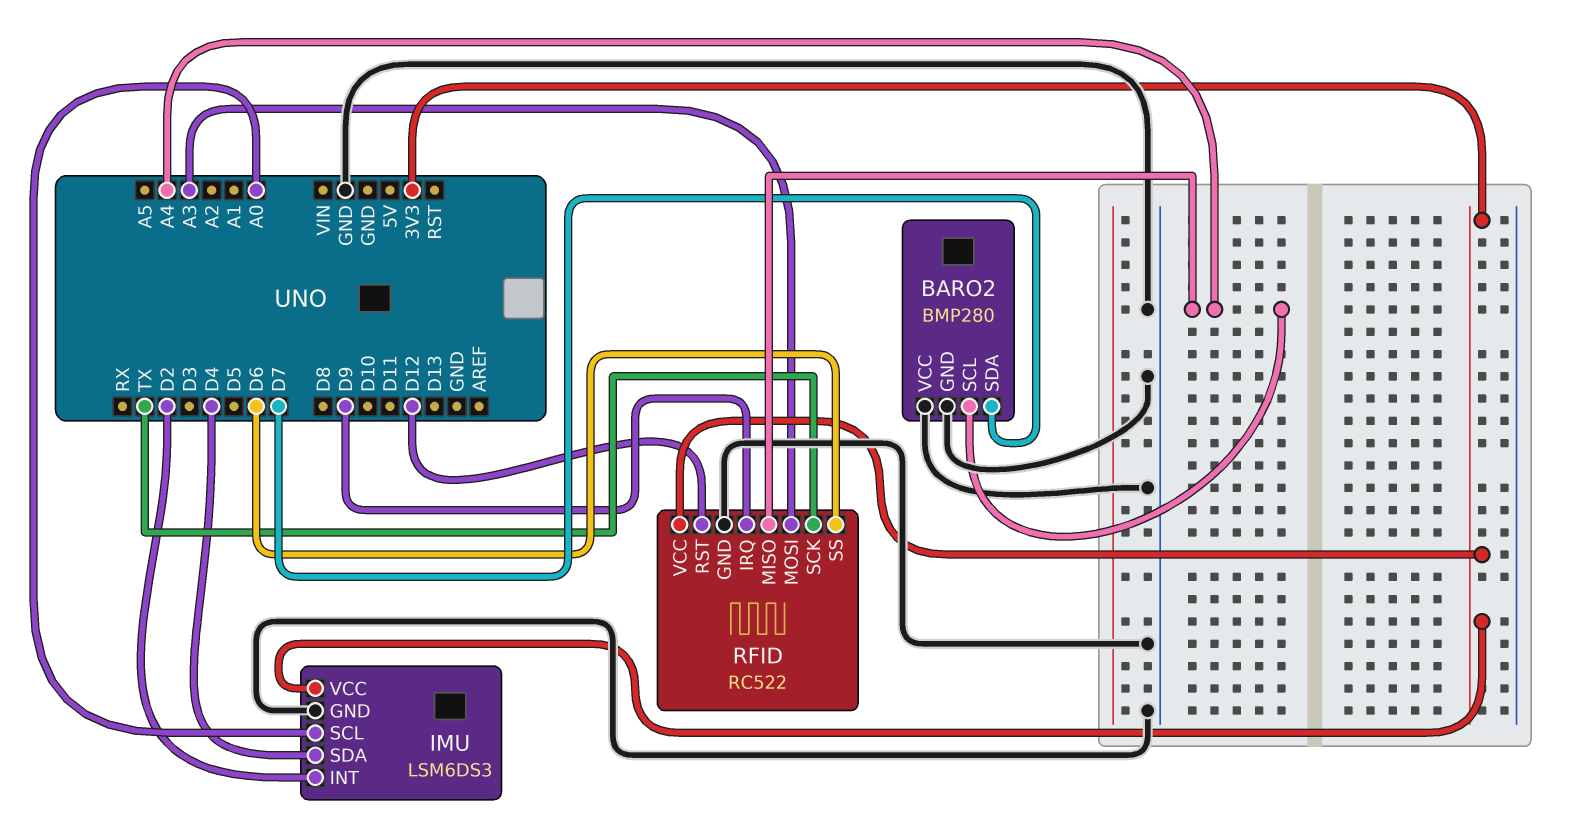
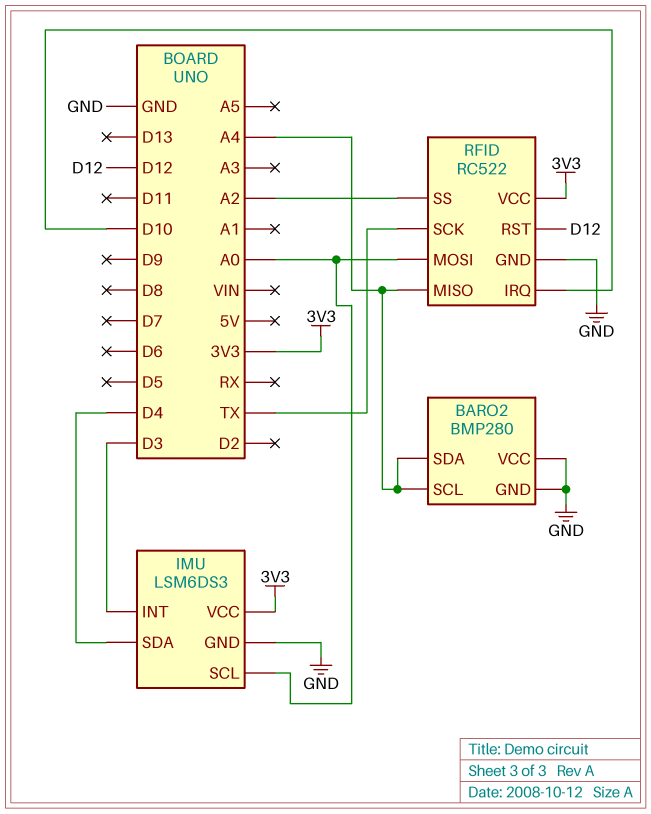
BARO2 pin SDA: D7 -> A4
IMU pin INT: D2 -> D3
RFID pin IRQ: D9 -> D10
RFID pin MOSI: A3 -> A0
RFID pin SS: D6 -> A2

